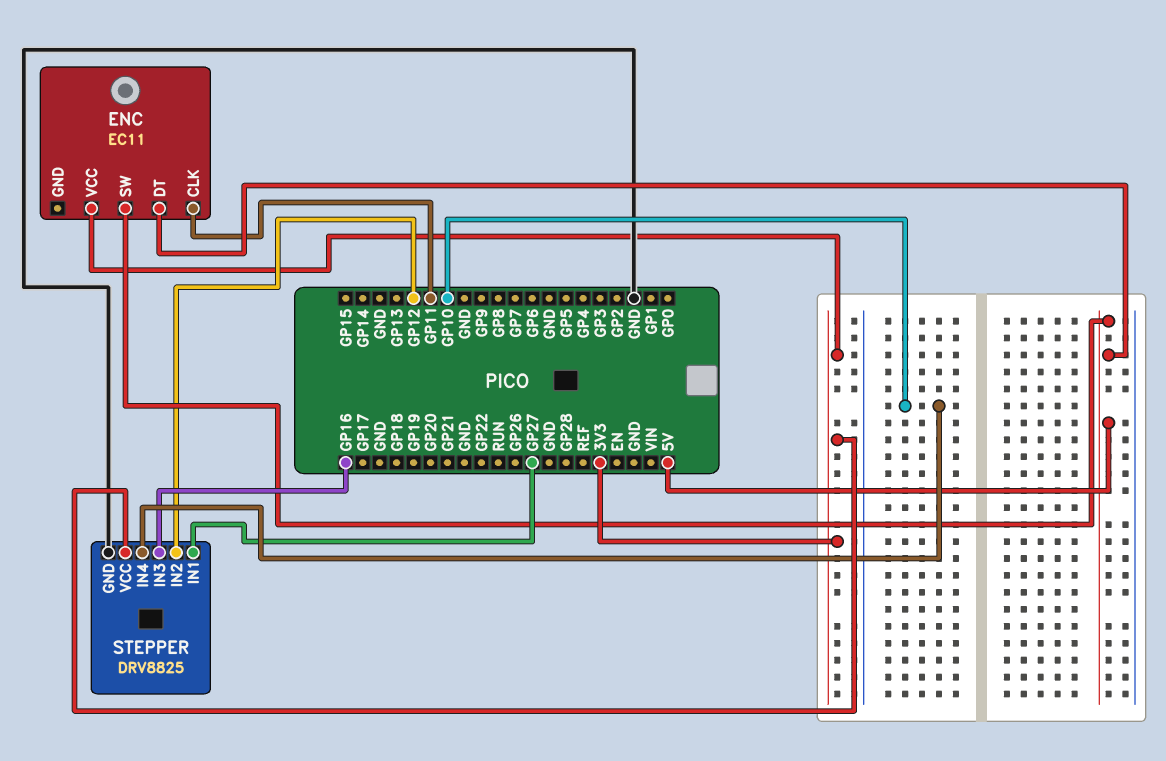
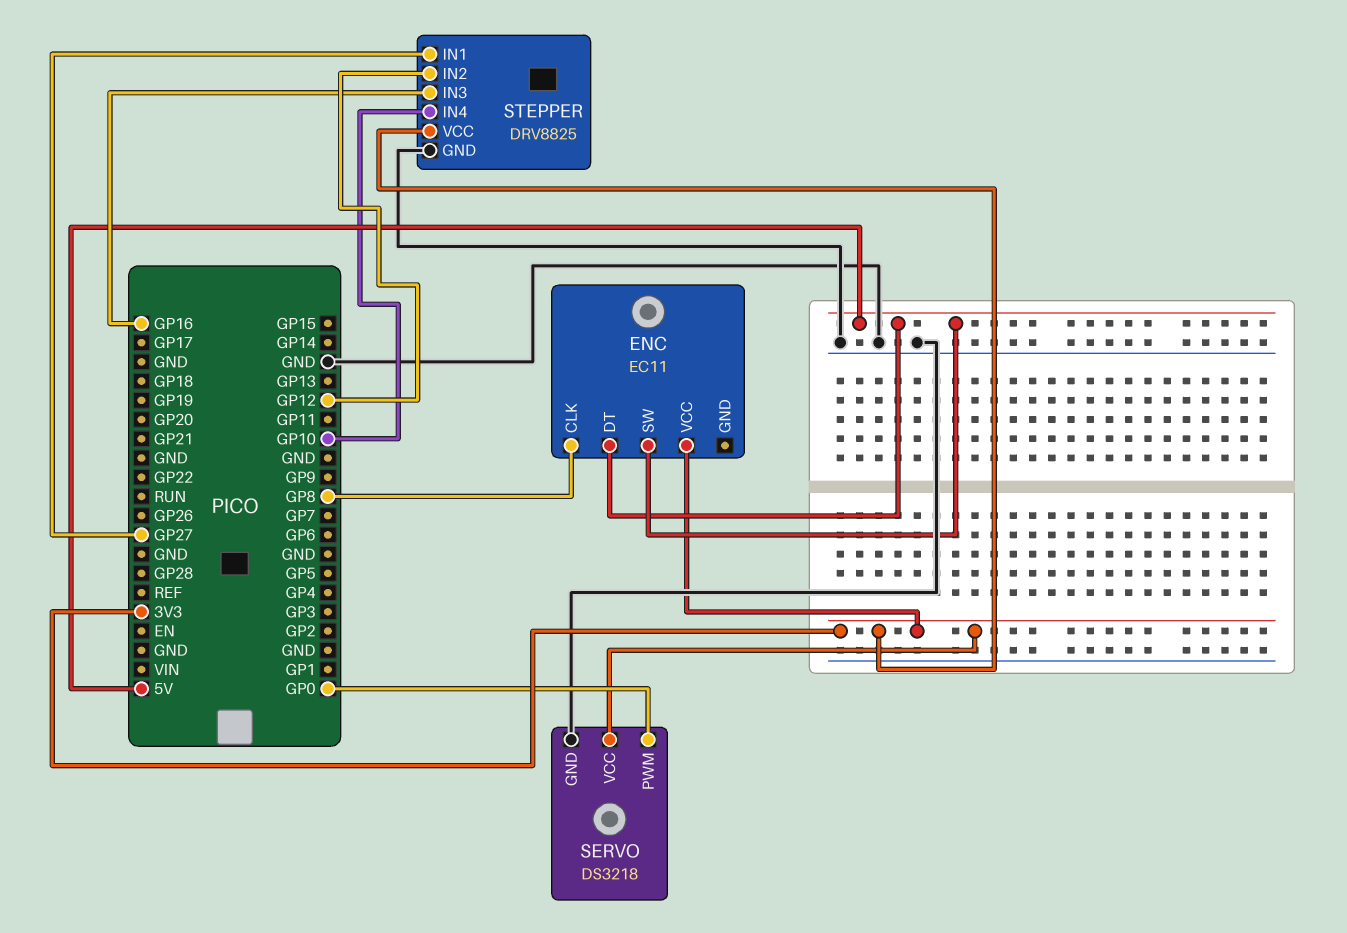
ENC pin CLK: GP11 -> GP8
SERVO: none -> DS3218
SERVO pin GND: none -> GND
SERVO pin PWM: none -> GP0
SERVO pin VCC: none -> 3V3

